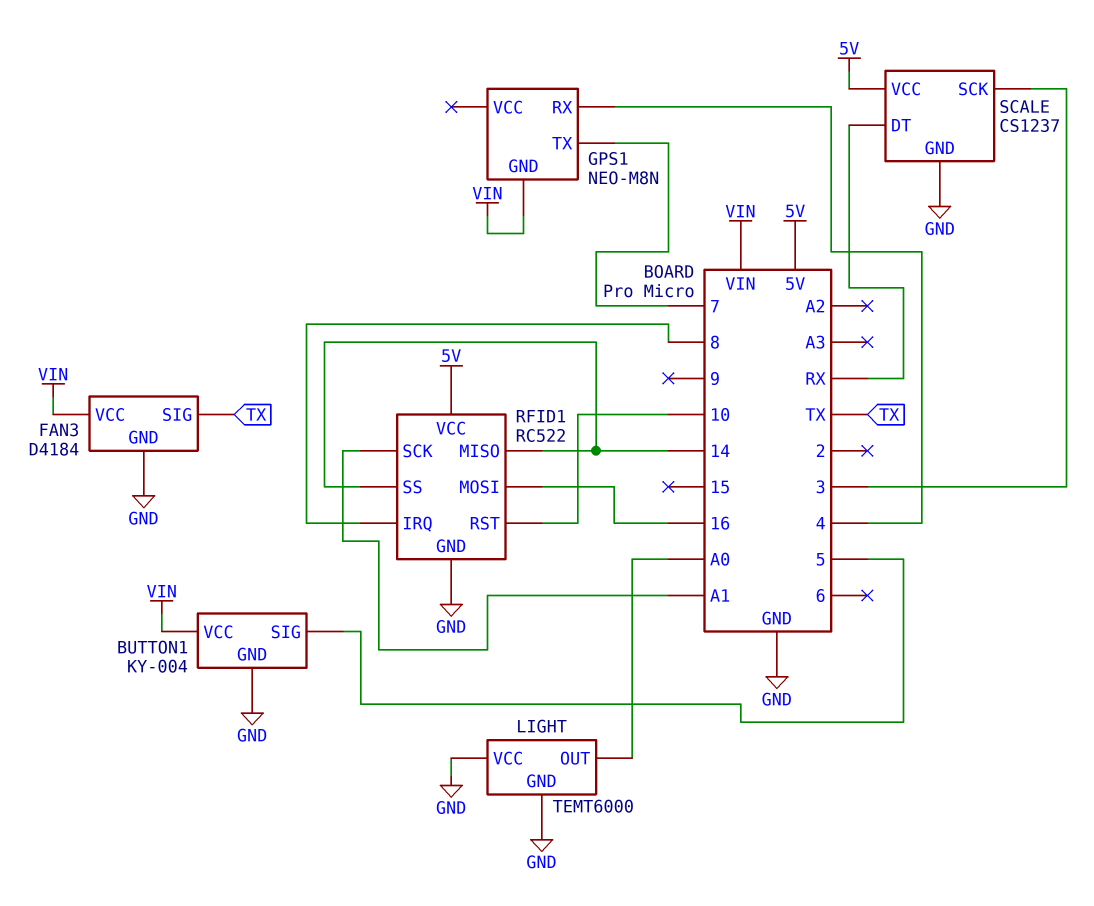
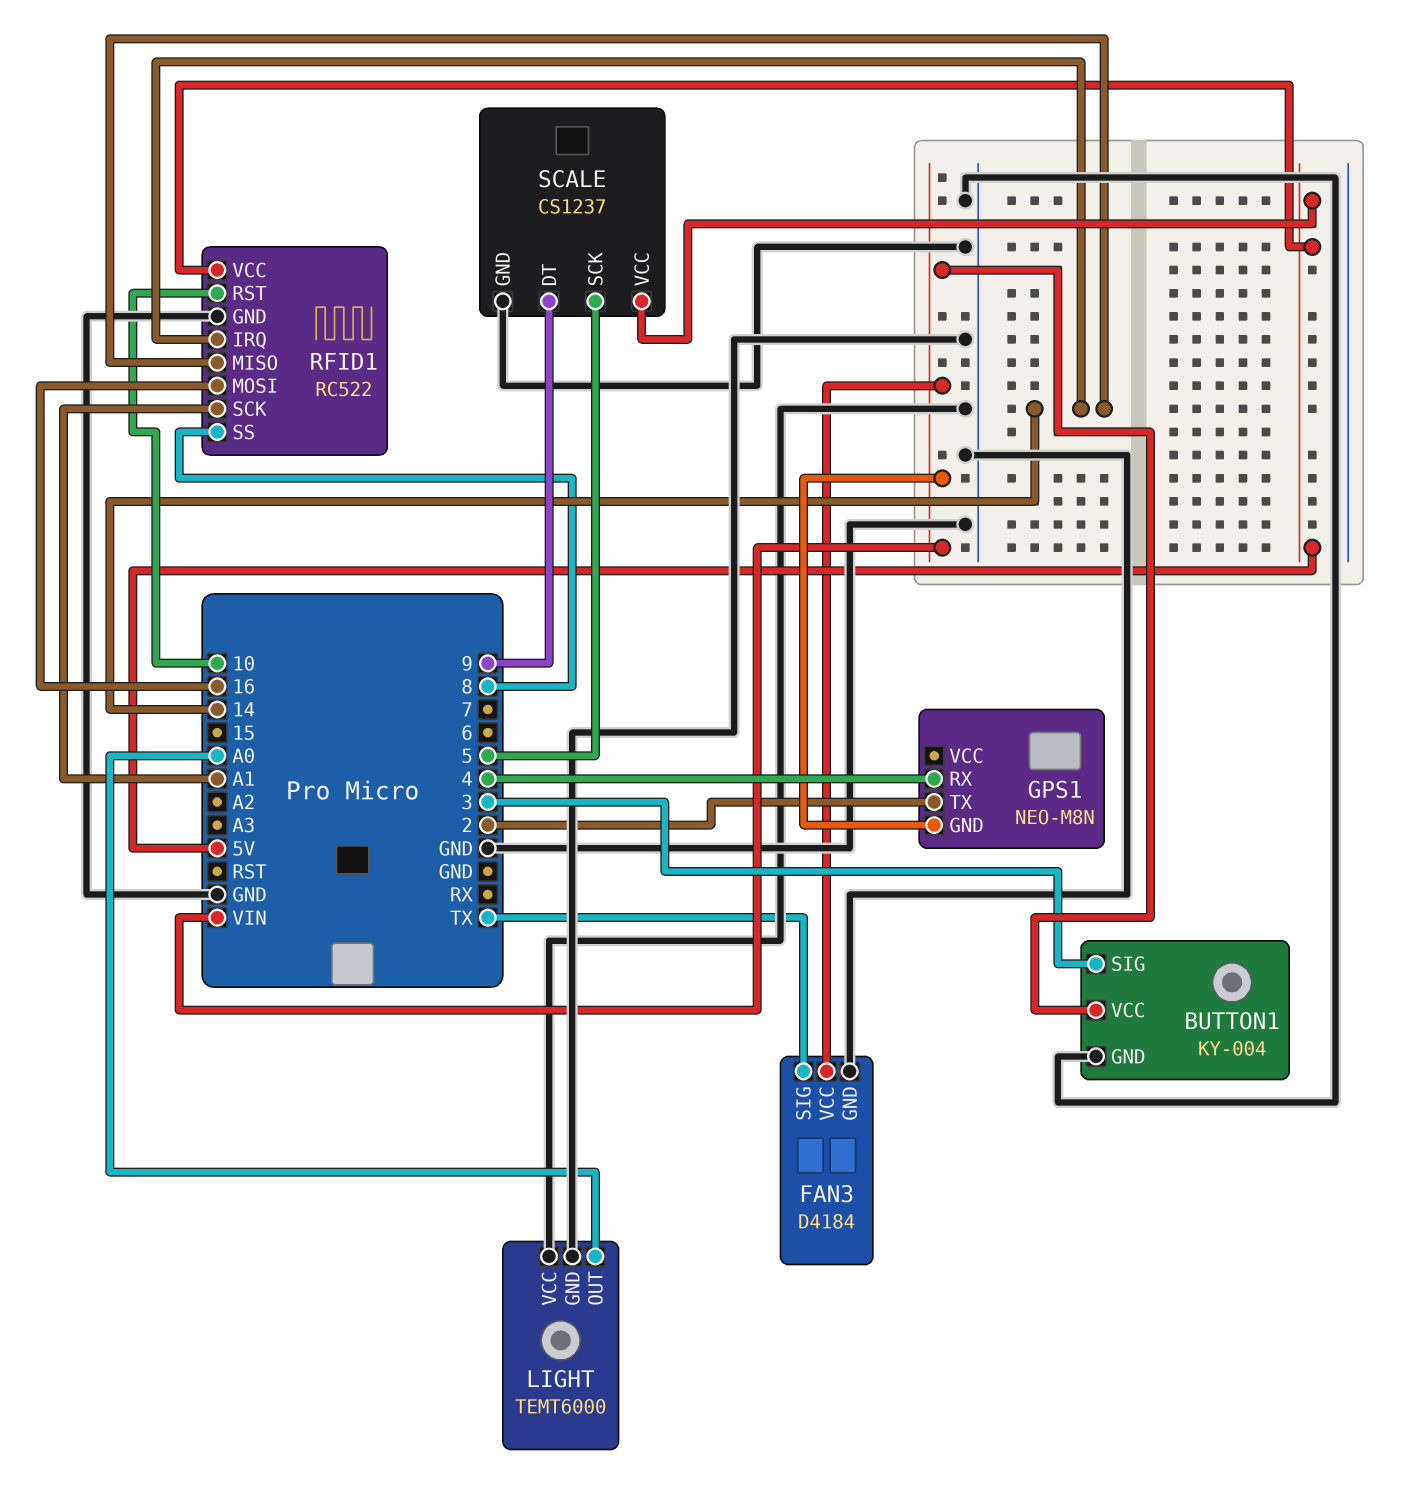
BUTTON1 pin SIG: 5 -> 3
GPS1 pin TX: 7 -> 2
RFID1 pin IRQ: 8 -> 14
RFID1 pin SS: 14 -> 8
SCALE pin DT: RX -> 9
SCALE pin SCK: 3 -> 5

